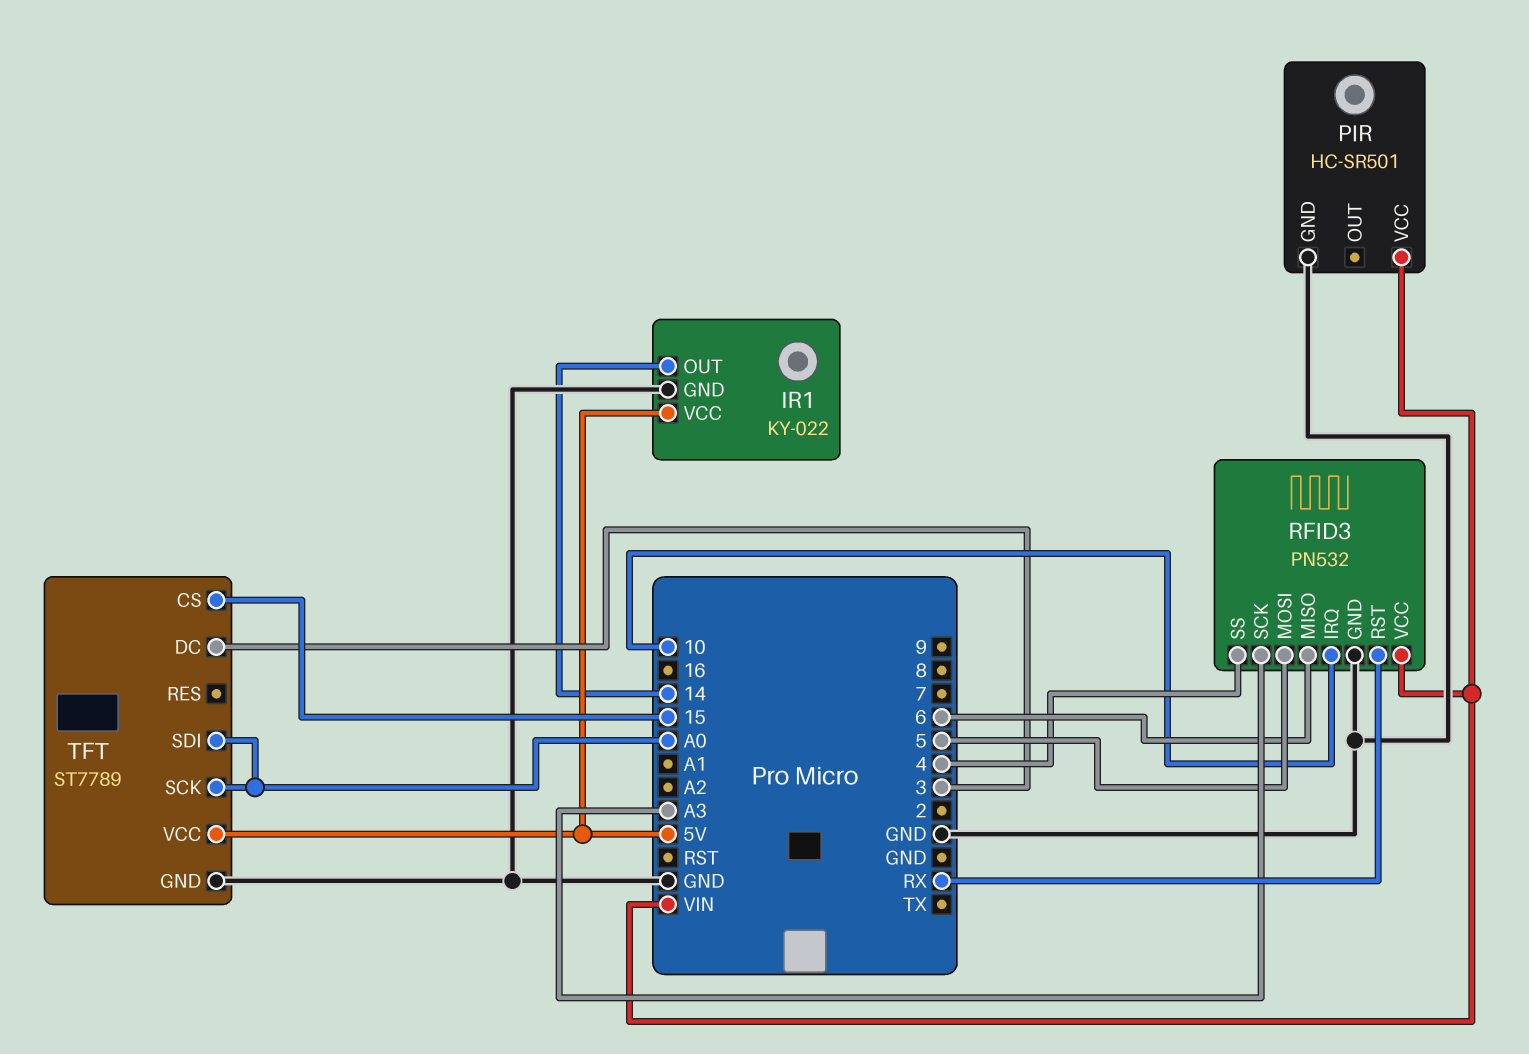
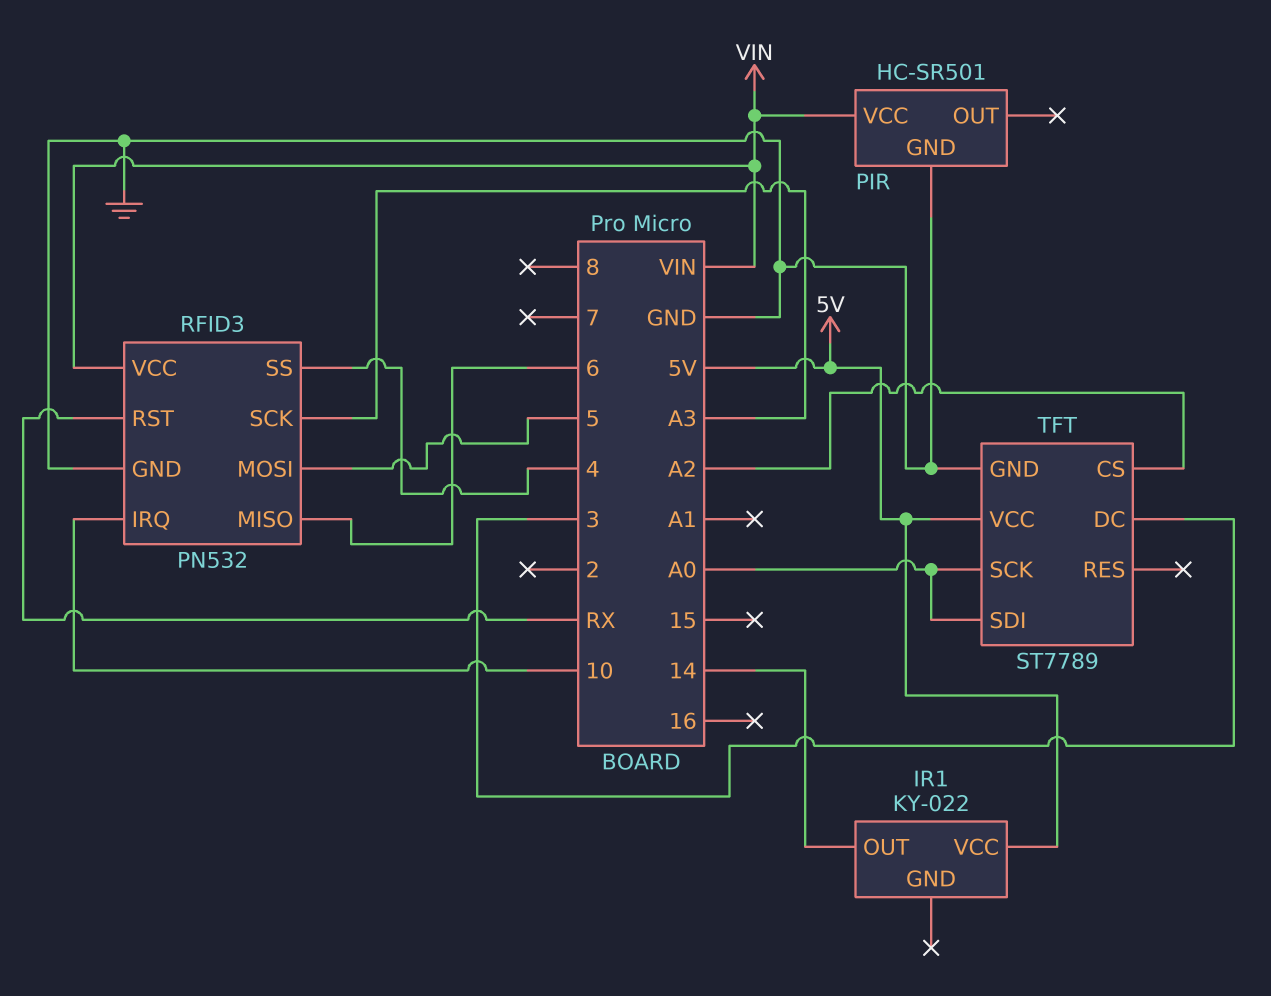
IR1 pin GND: GND -> none
TFT pin CS: 15 -> A2

